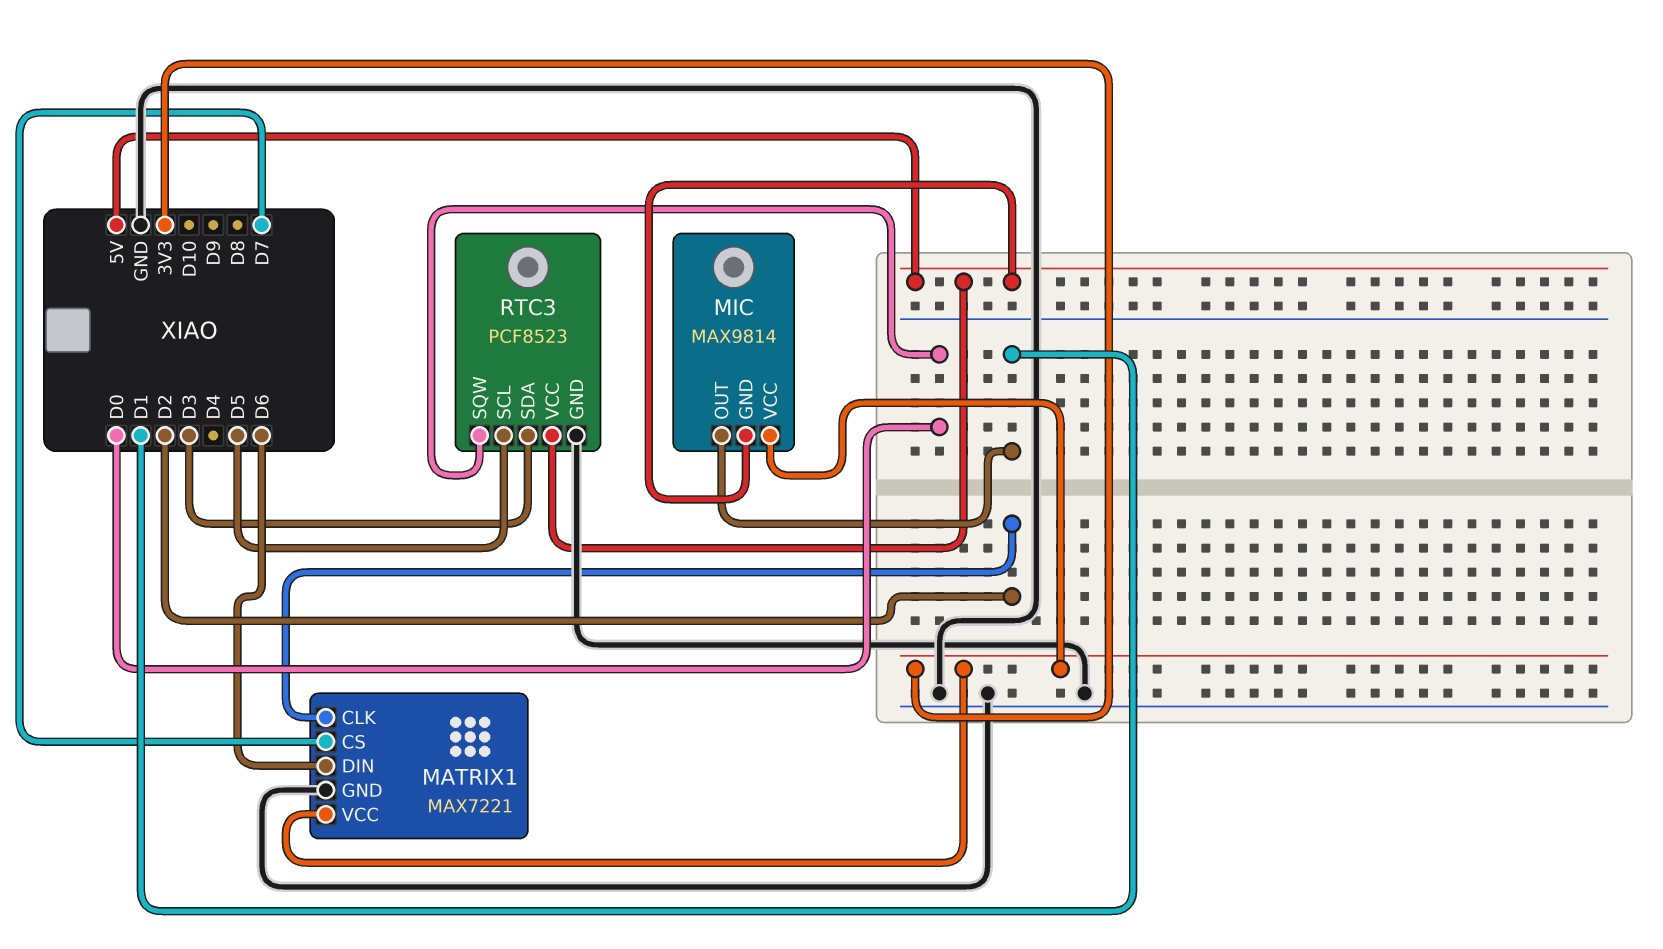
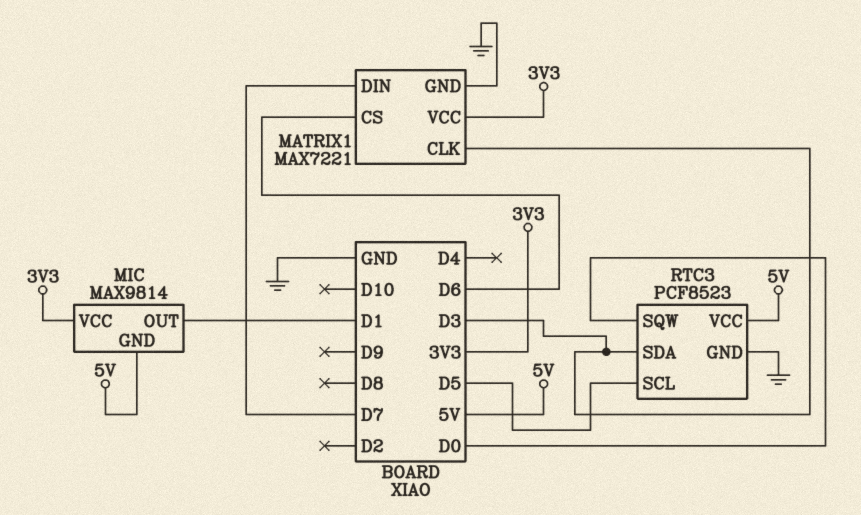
MATRIX1 pin CLK: D2 -> D3
MATRIX1 pin CS: D7 -> D6
MATRIX1 pin DIN: D6 -> D7

